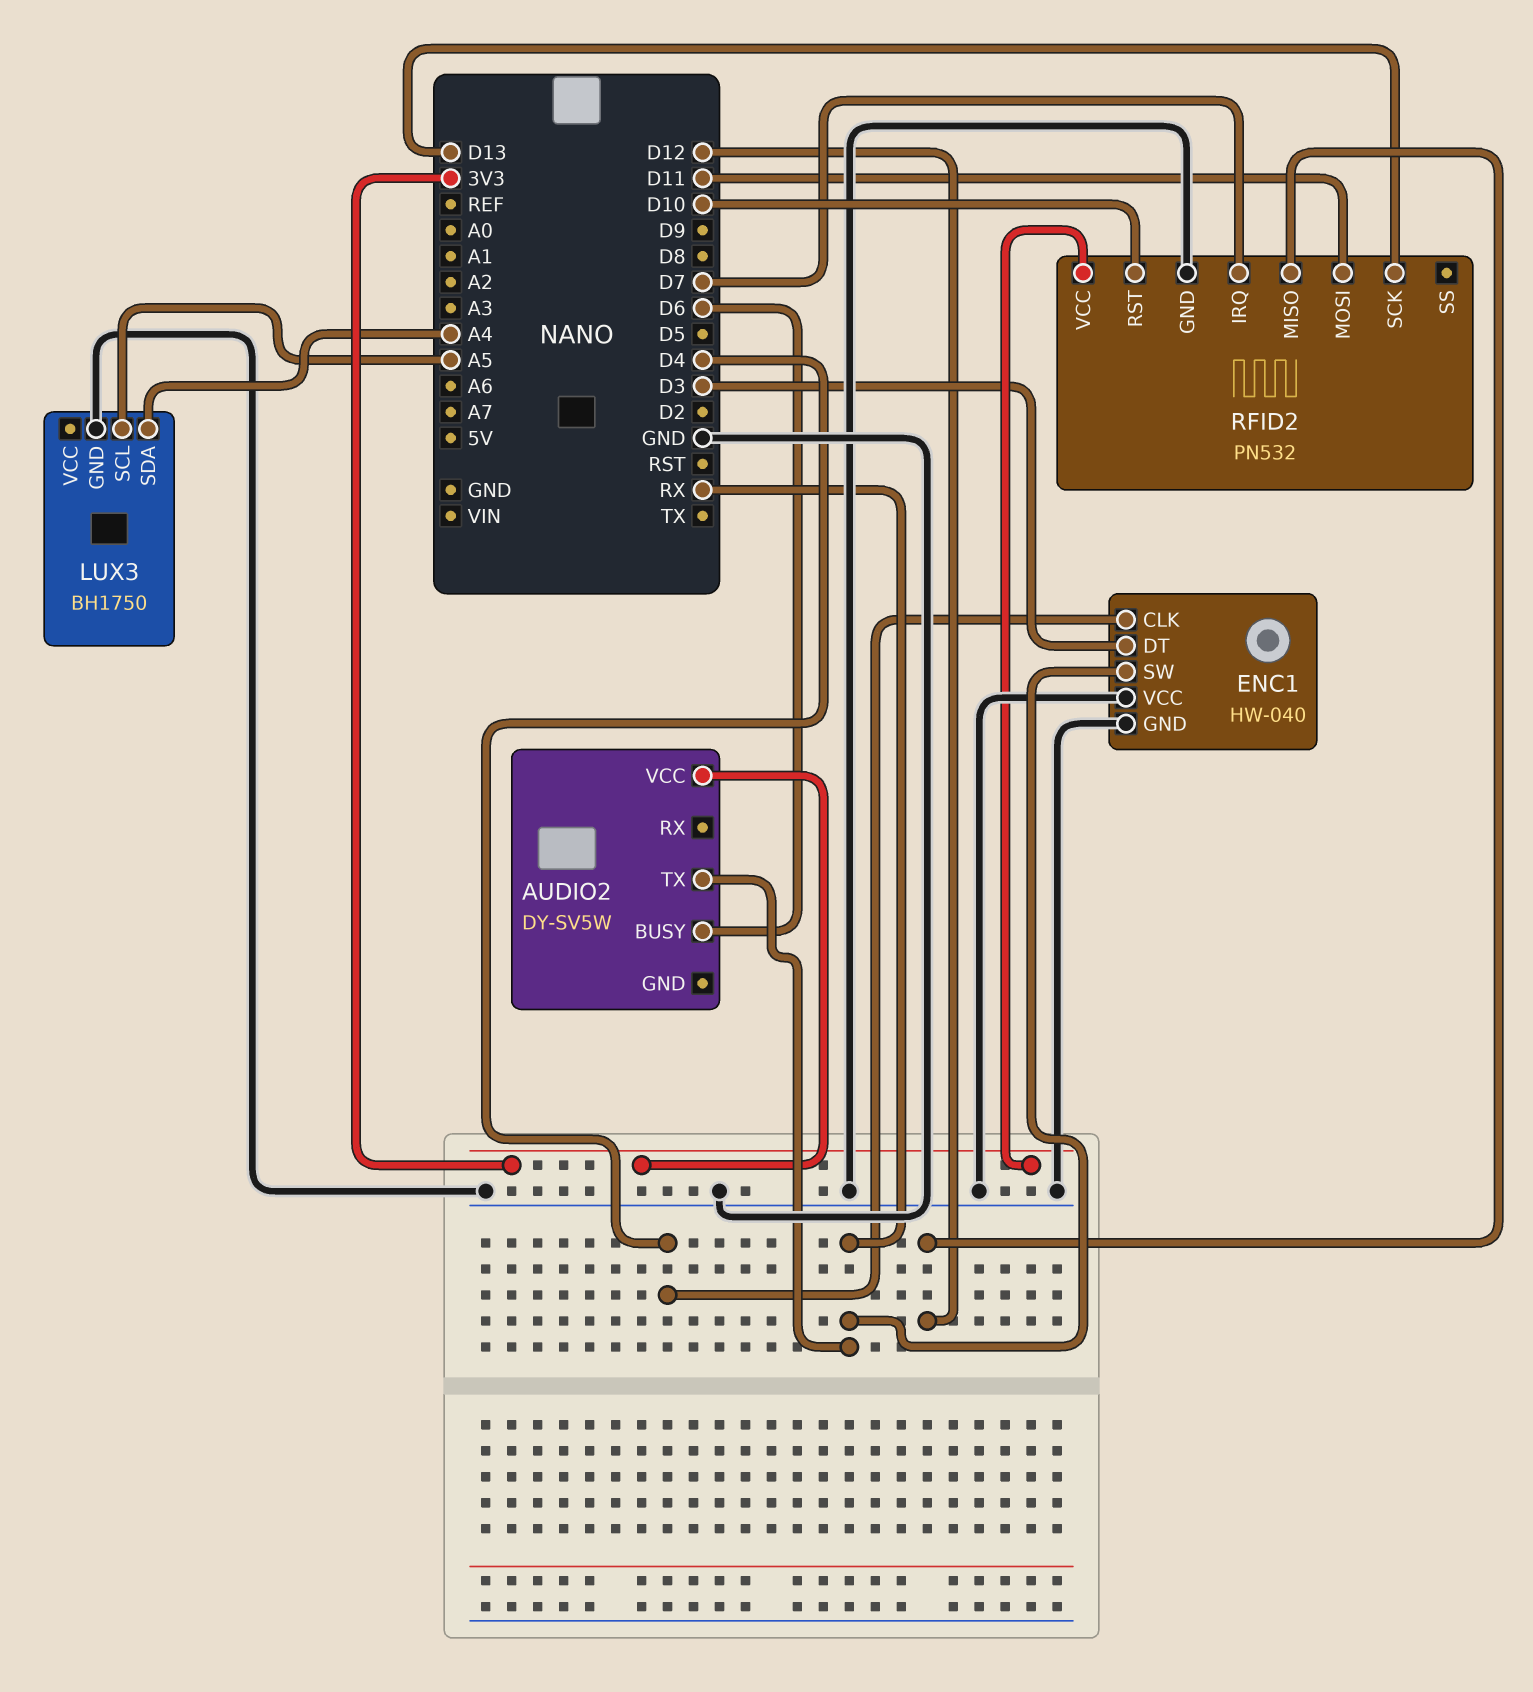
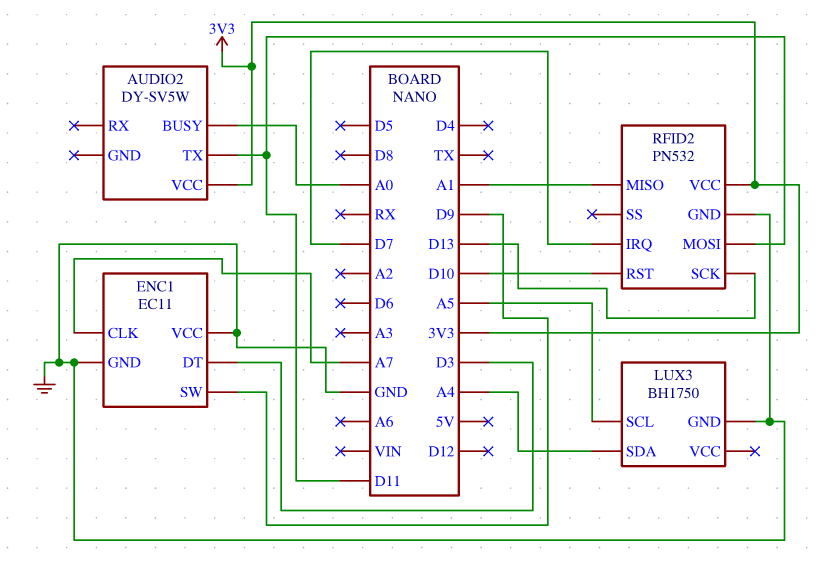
AUDIO2 pin BUSY: D6 -> A0
AUDIO2 pin TX: RX -> D11
ENC1: HW-040 -> EC11
ENC1 pin CLK: D4 -> A7
ENC1 pin SW: RX -> D9
RFID2 pin MISO: D12 -> A1

